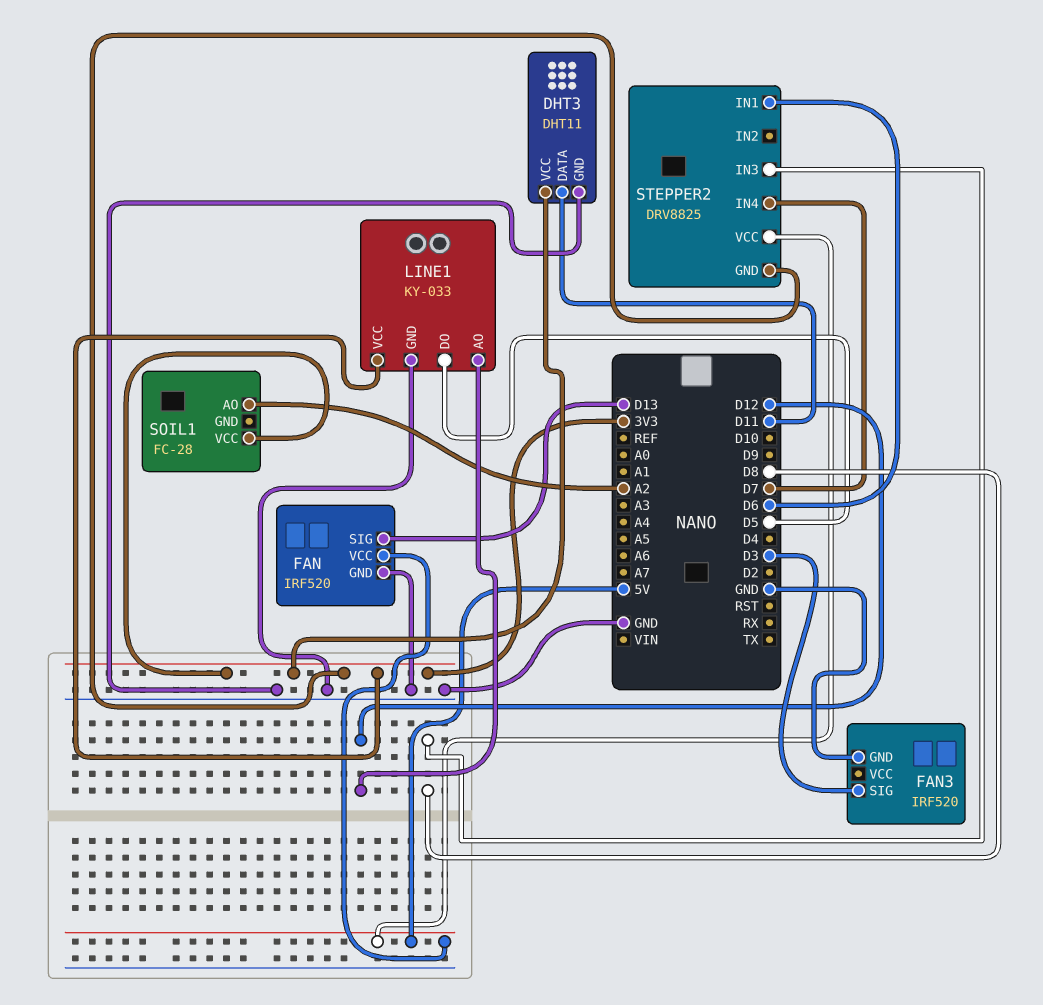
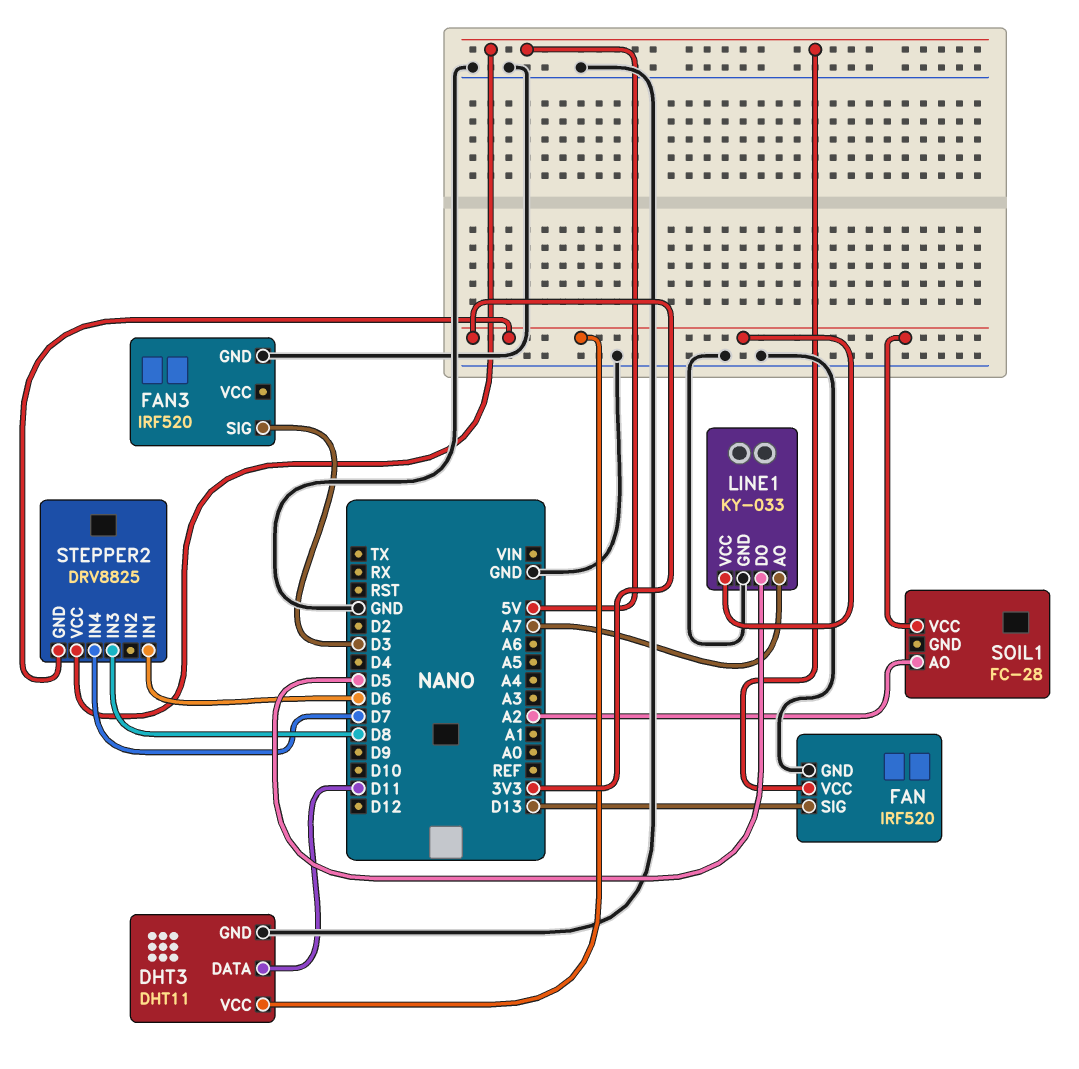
LINE1 pin AO: D12 -> A7

